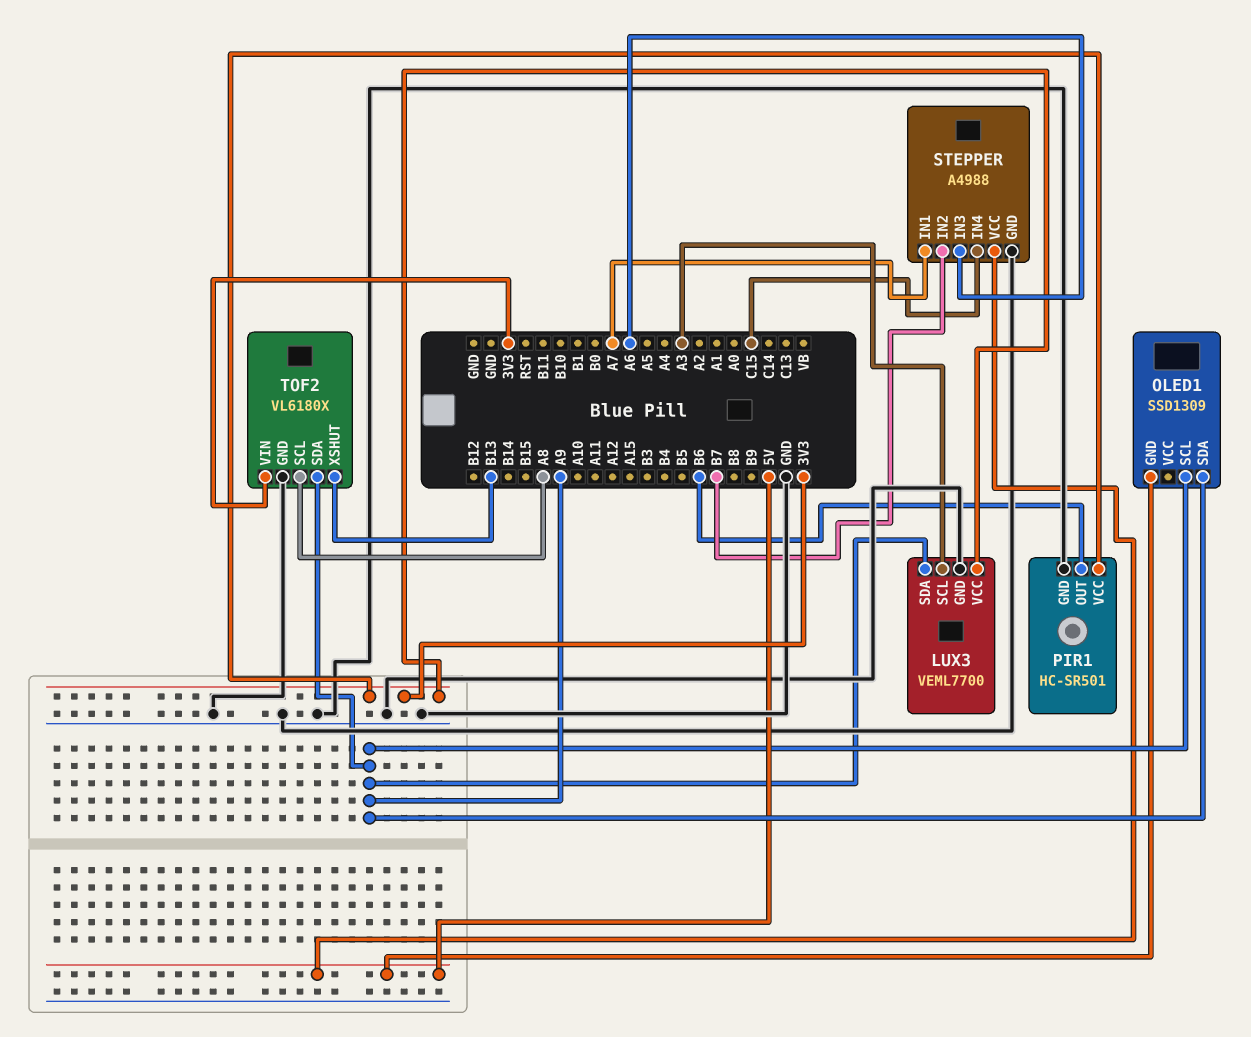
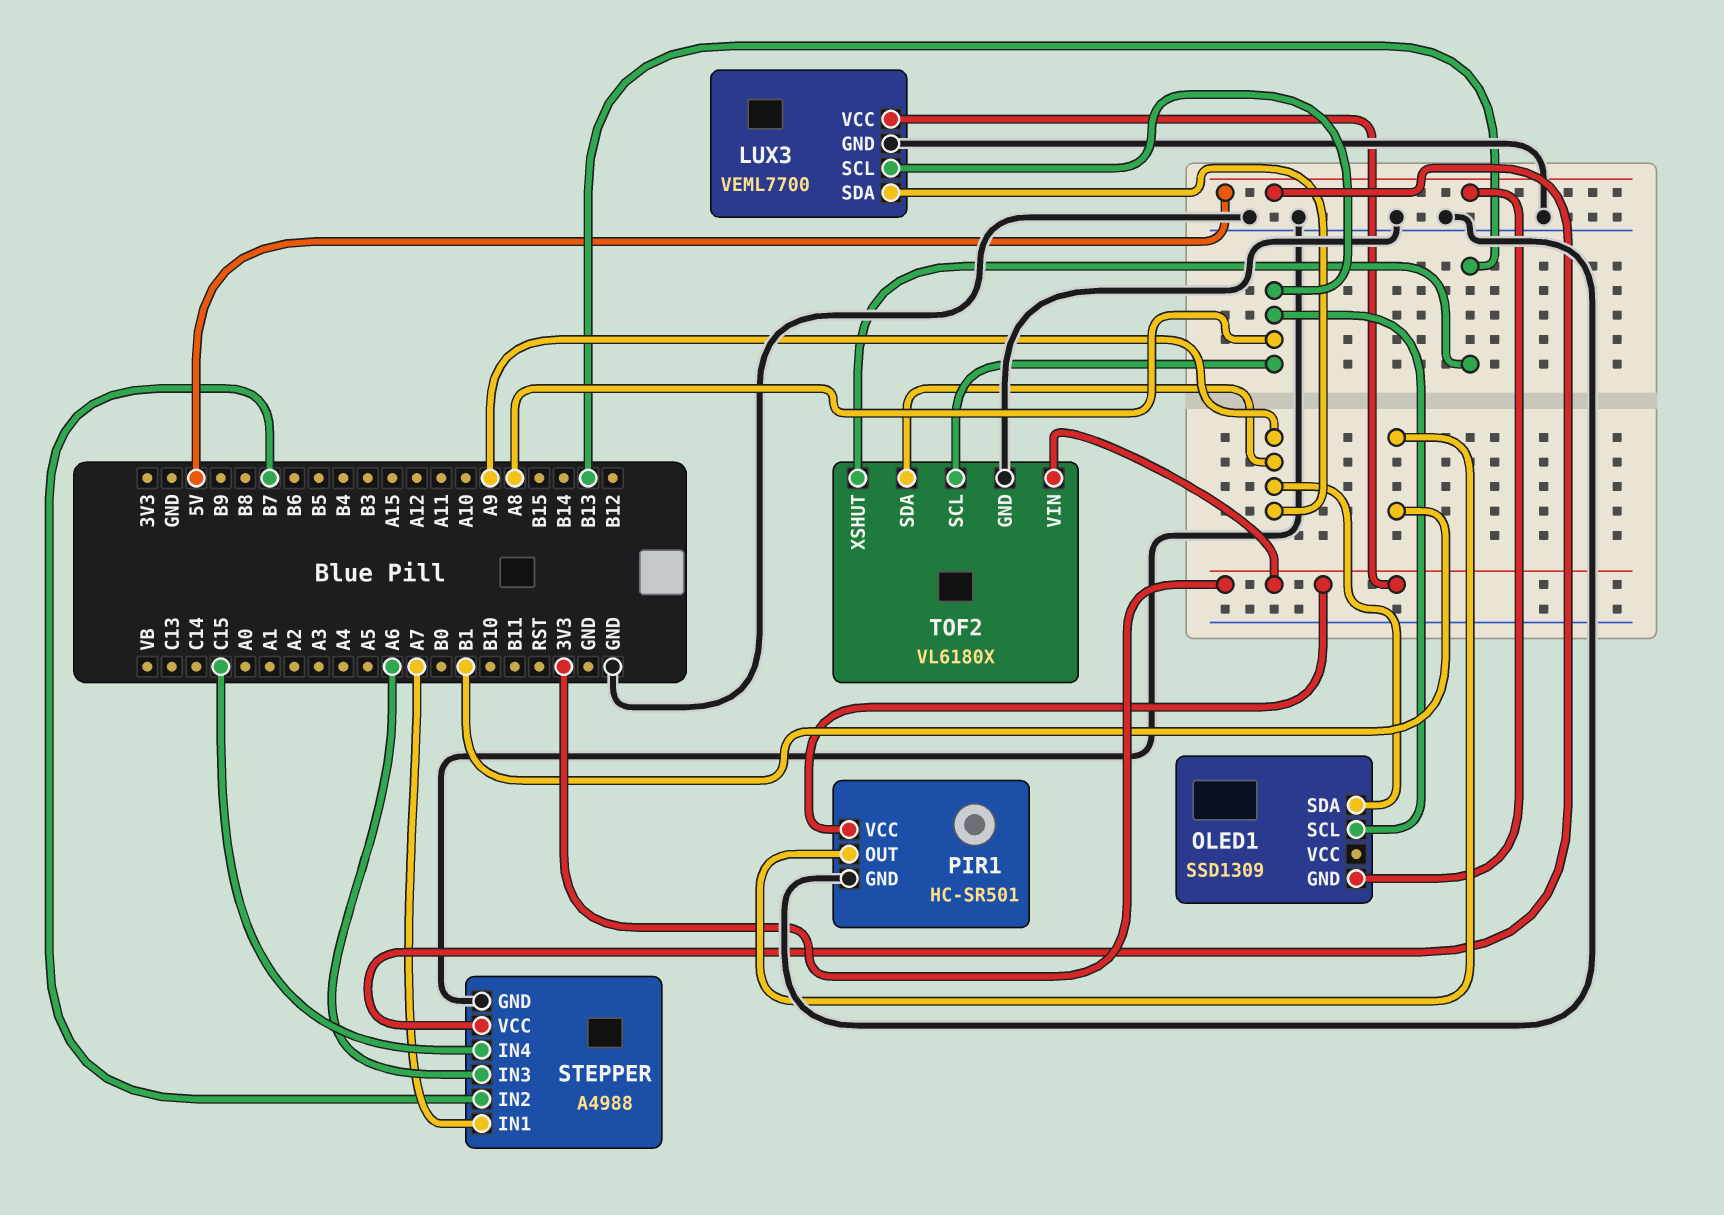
LUX3 pin SCL: A3 -> A8
OLED1 pin SCL: A9 -> A8
PIR1 pin OUT: B6 -> B1

